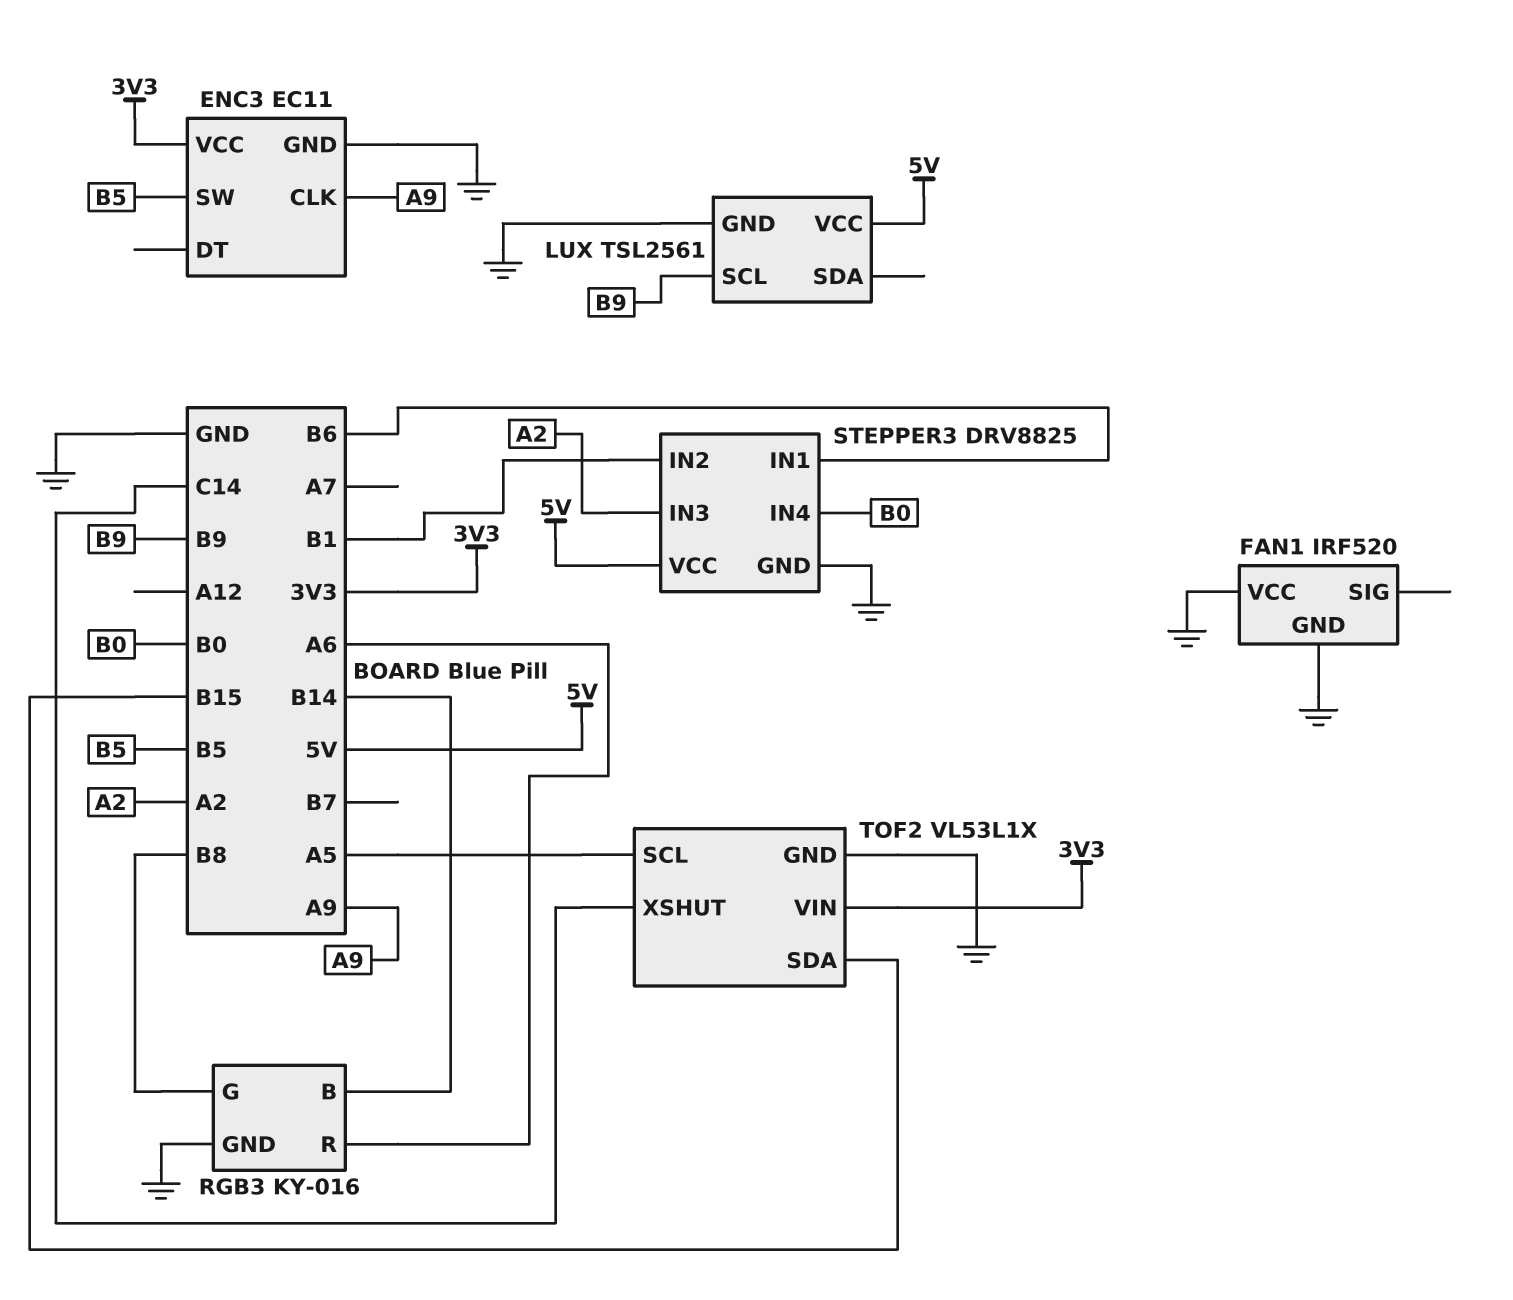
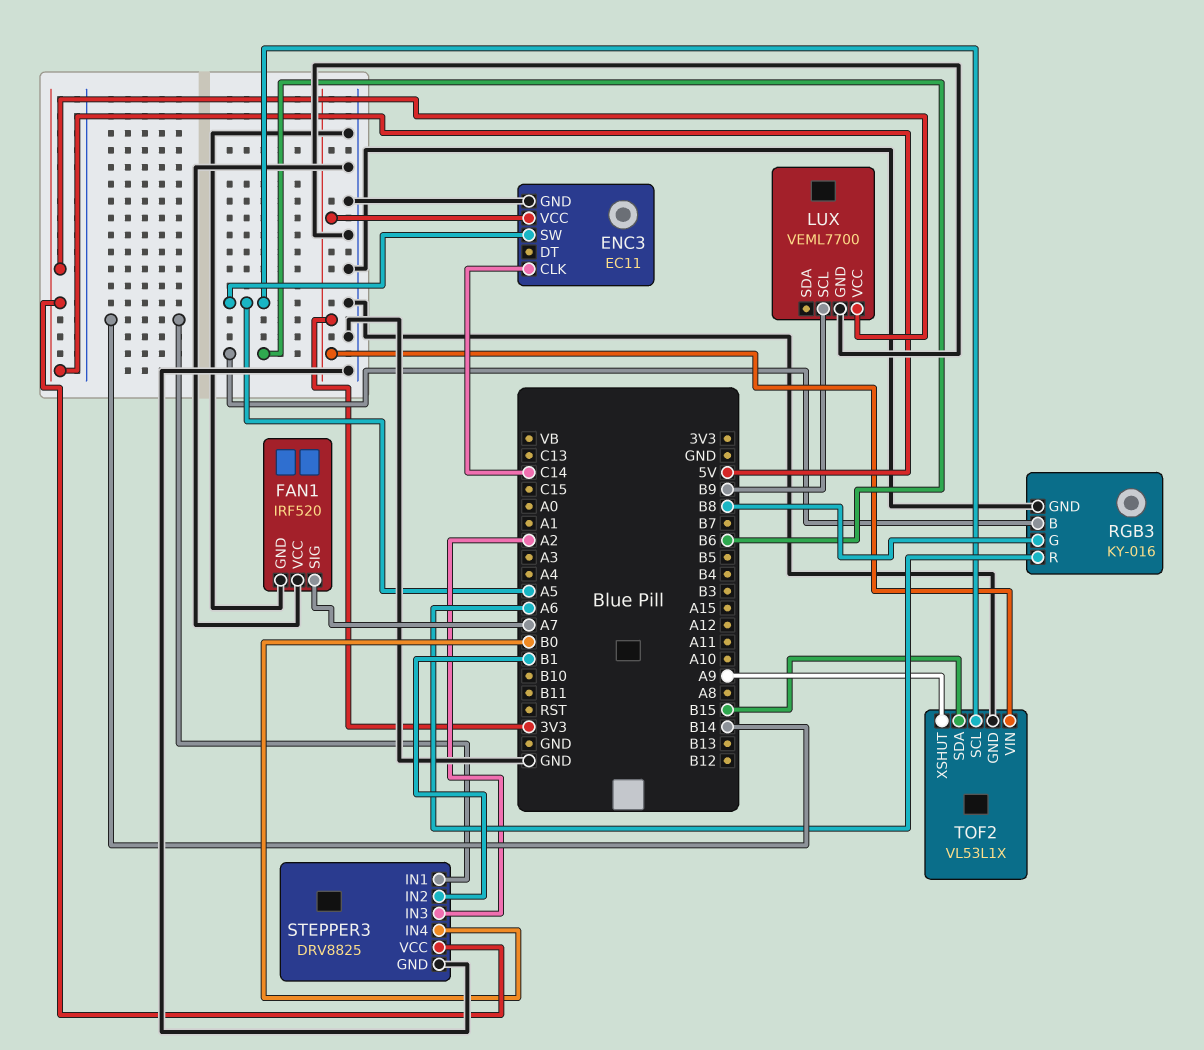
ENC3 pin CLK: A9 -> C14
ENC3 pin SW: B5 -> A5
FAN1 pin SIG: none -> A7
LUX: TSL2561 -> VEML7700
RGB3 pin B: B14 -> B6
STEPPER3 pin IN1: B6 -> B14
TOF2 pin XSHUT: C14 -> A9

